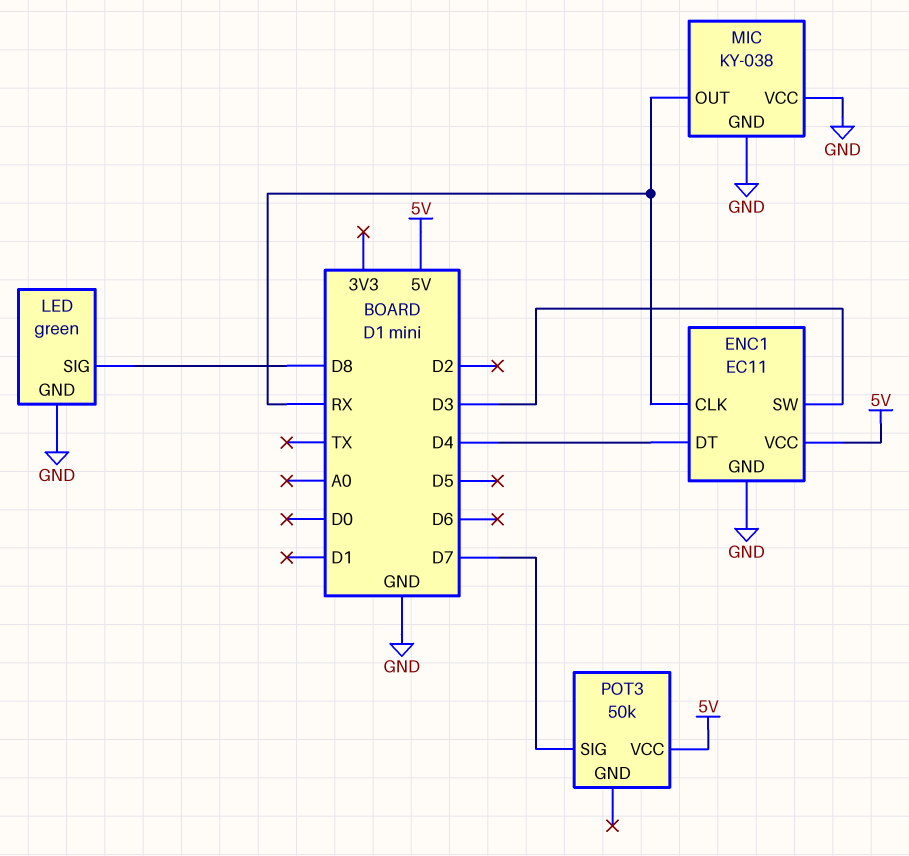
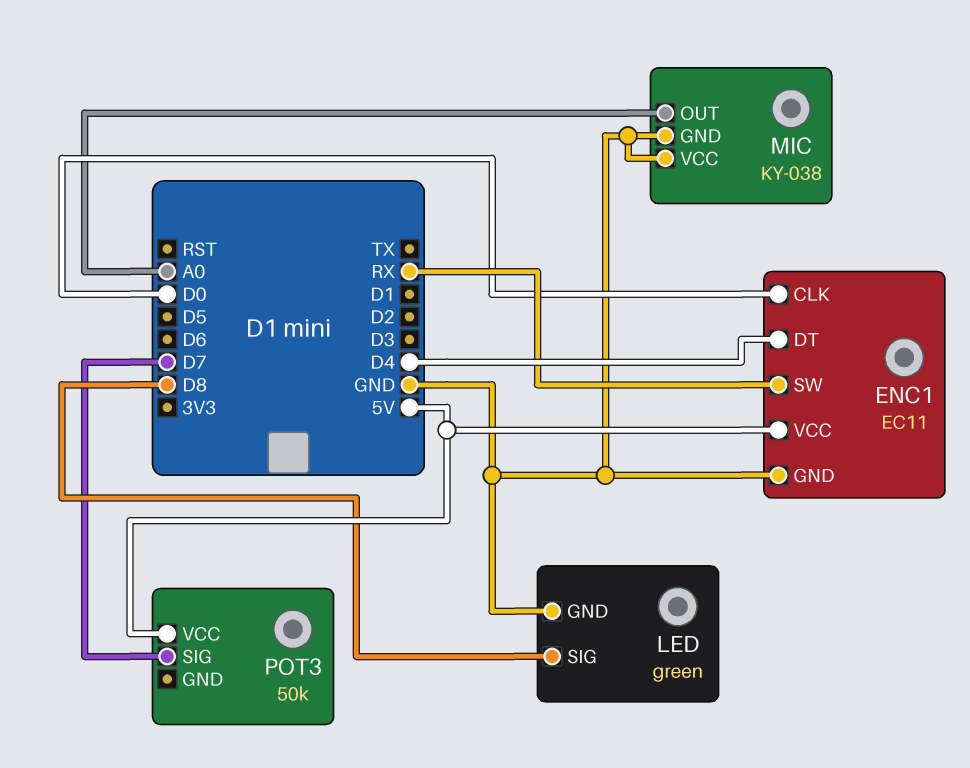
ENC1 pin CLK: RX -> D0
ENC1 pin SW: D3 -> RX
MIC pin OUT: RX -> A0

